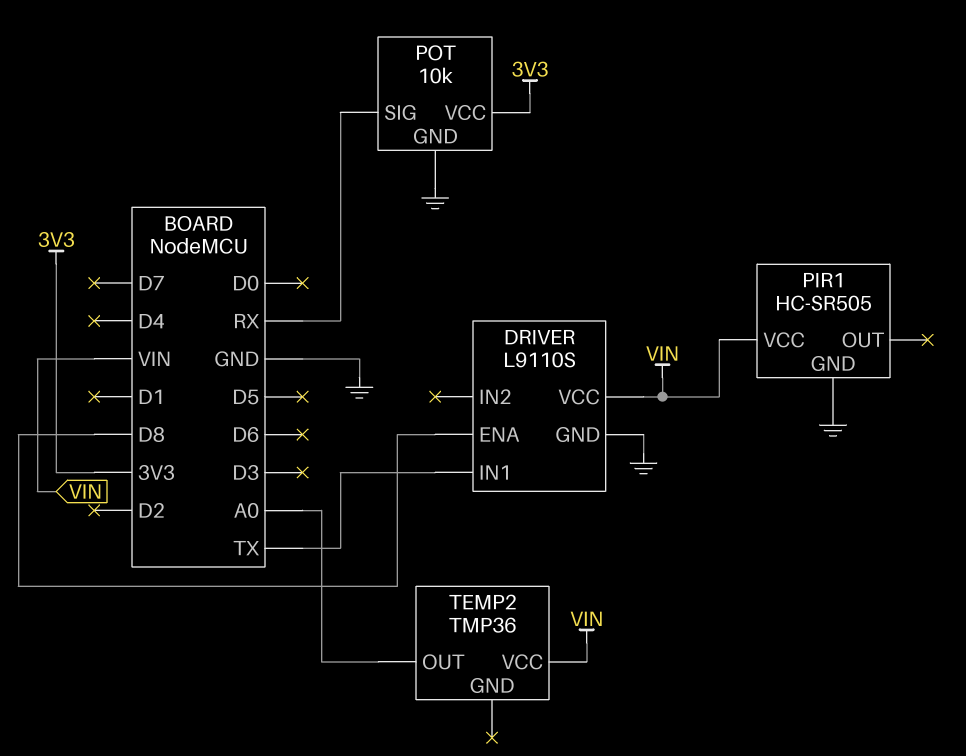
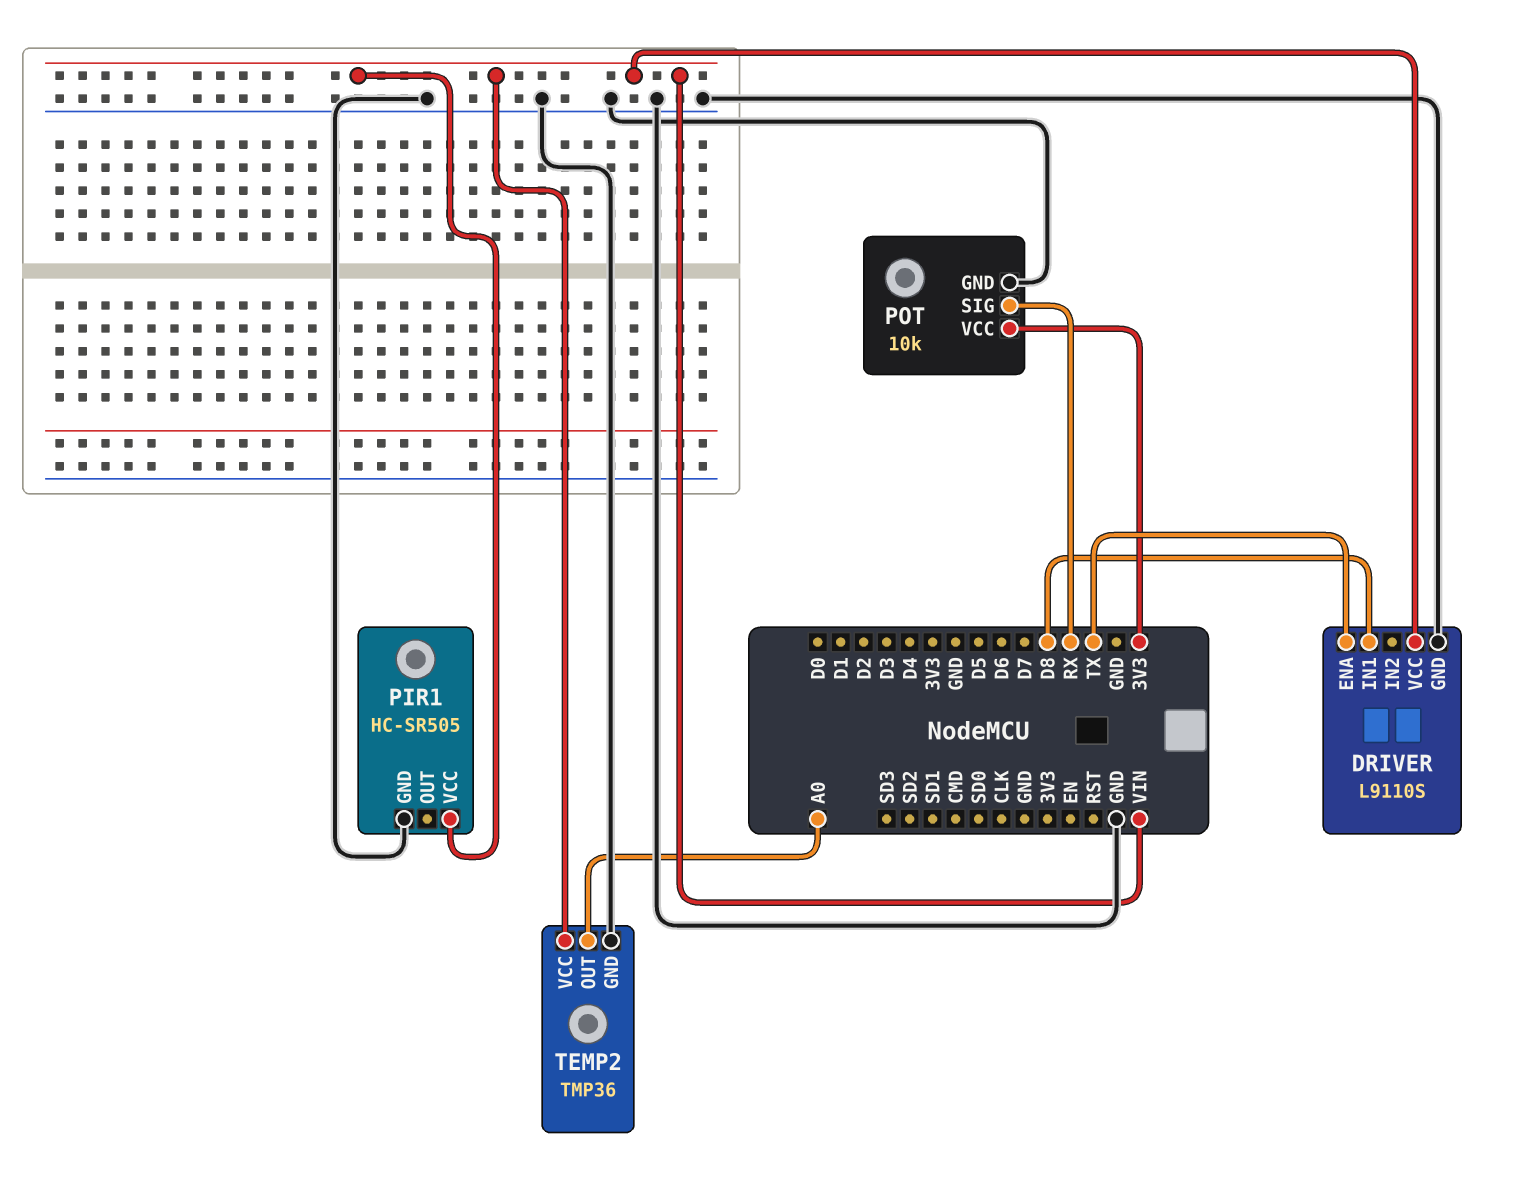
DRIVER pin ENA: D8 -> TX
DRIVER pin IN1: TX -> D8
TEMP2 pin GND: none -> GND

